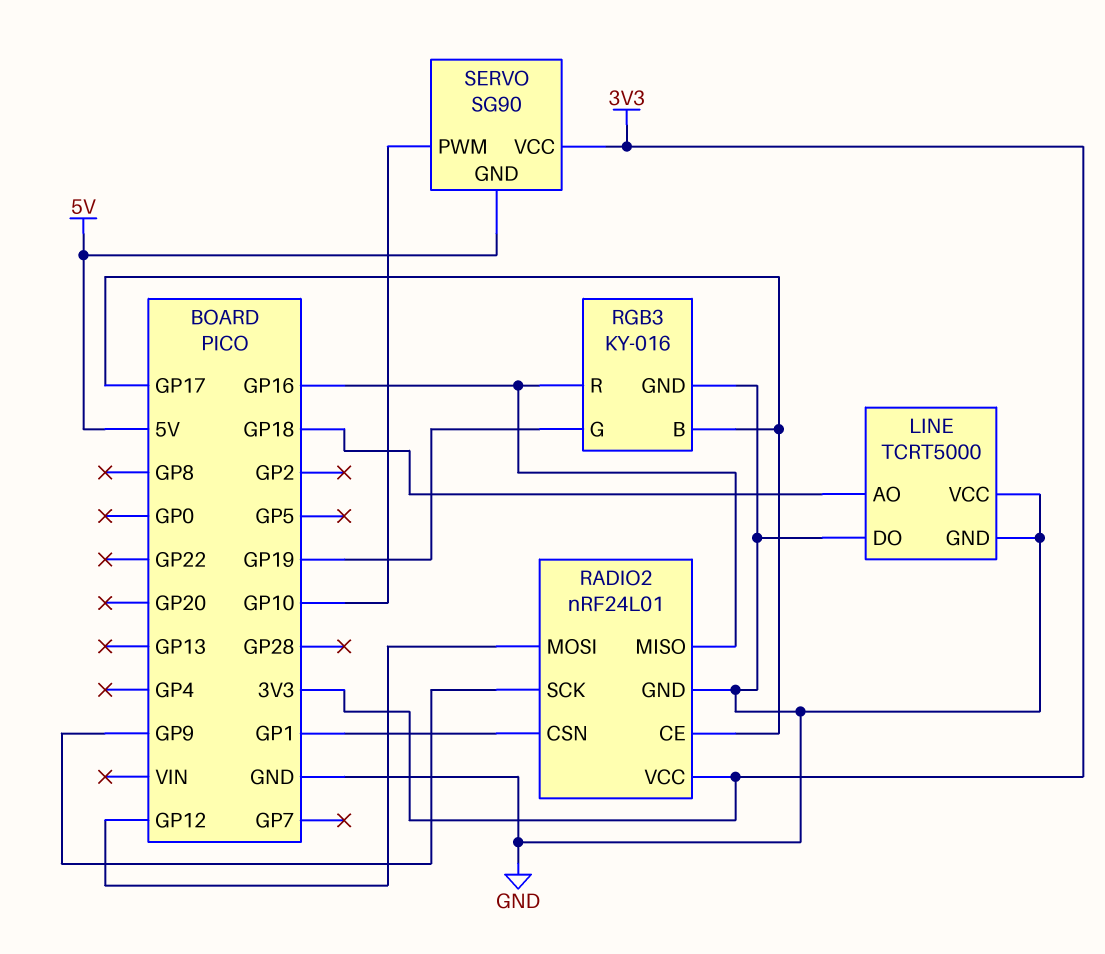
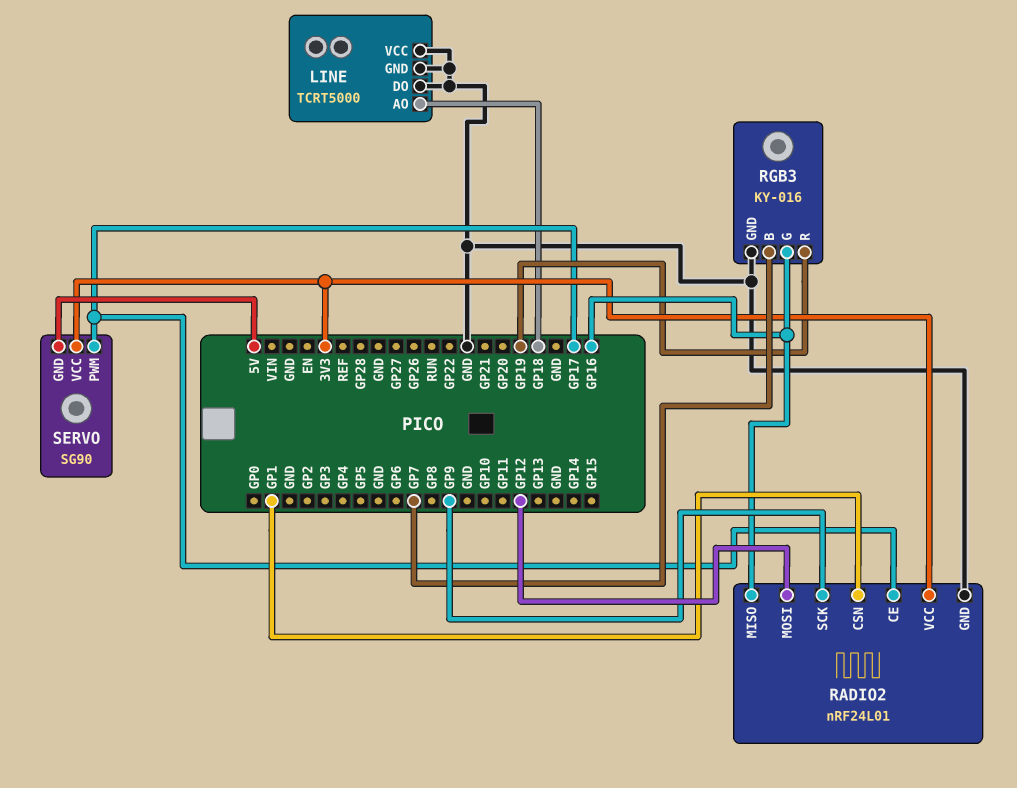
RGB3 pin B: GP17 -> GP7
RGB3 pin G: GP19 -> GP16
RGB3 pin R: GP16 -> GP19
SERVO pin PWM: GP10 -> GP17

